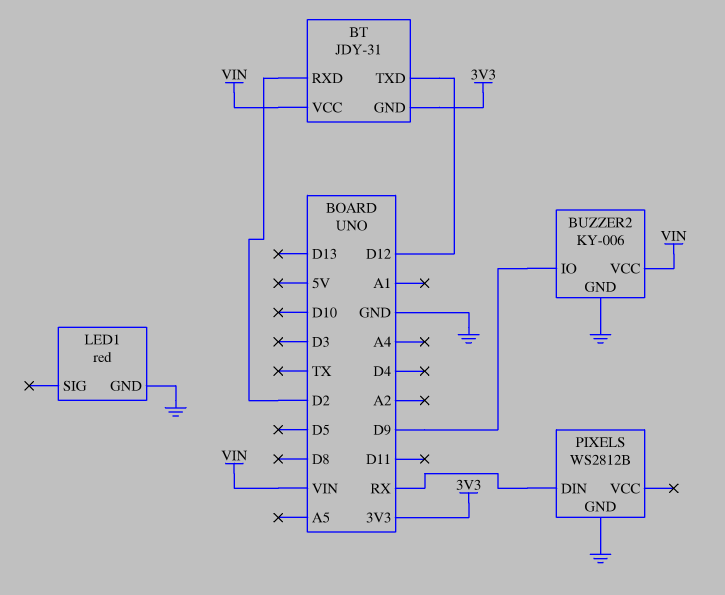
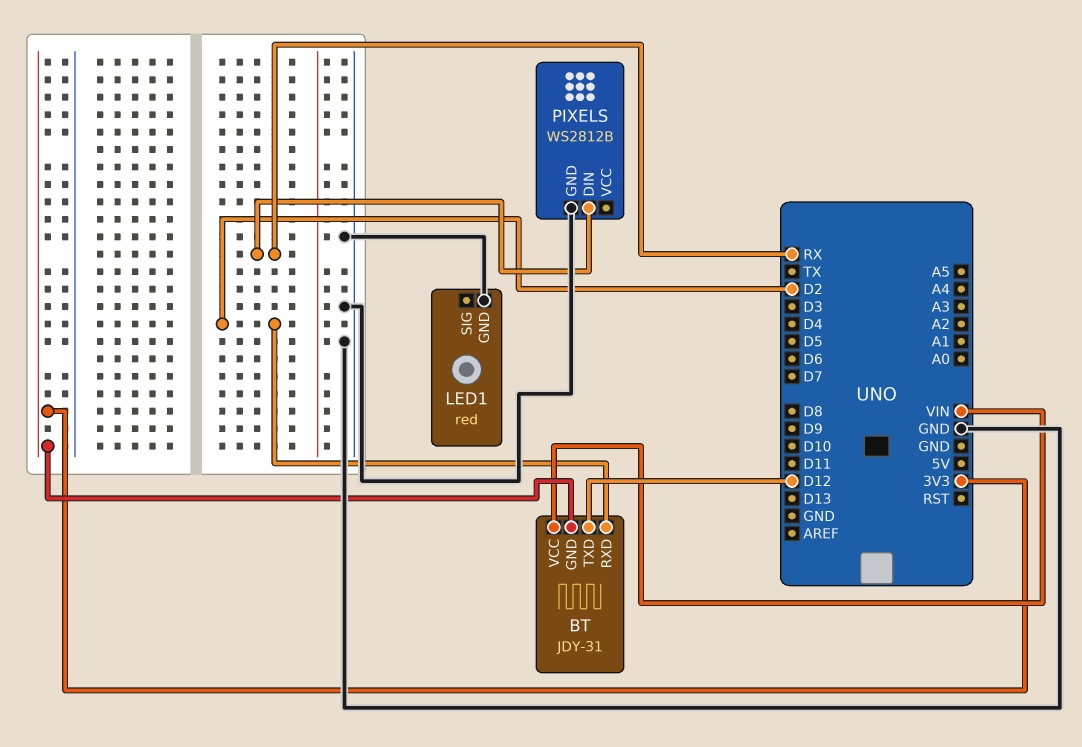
BUZZER2: KY-006 -> none
BUZZER2 pin GND: GND -> none
BUZZER2 pin IO: D9 -> none
BUZZER2 pin VCC: VIN -> none

